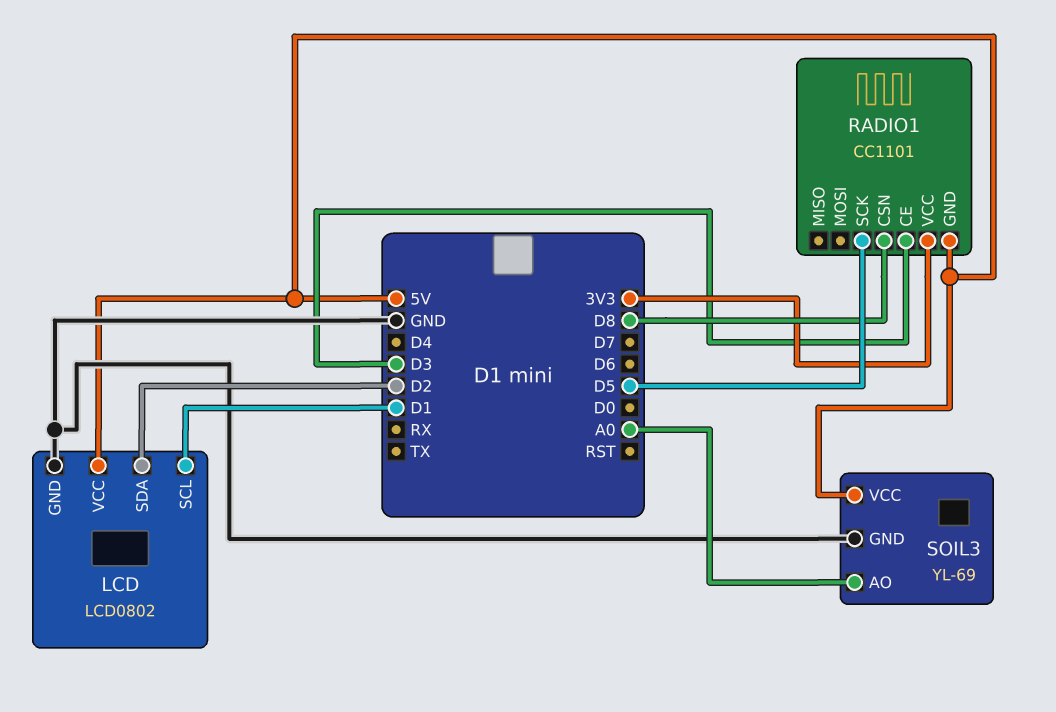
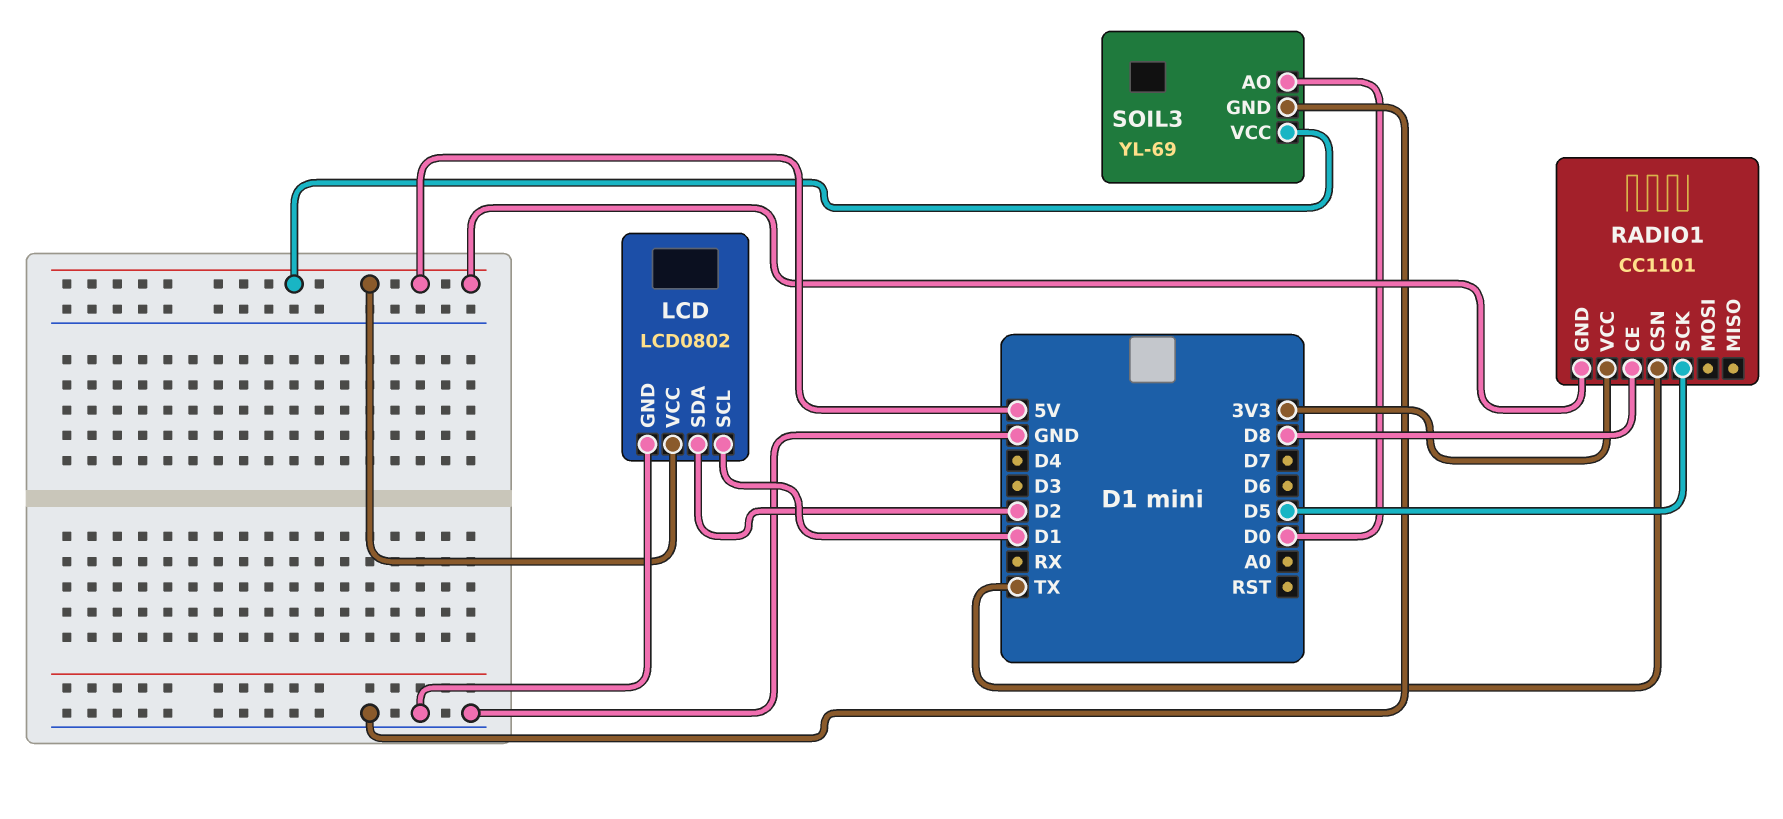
RADIO1 pin CE: D3 -> D8
RADIO1 pin CSN: D8 -> TX
SOIL3 pin AO: A0 -> D0

